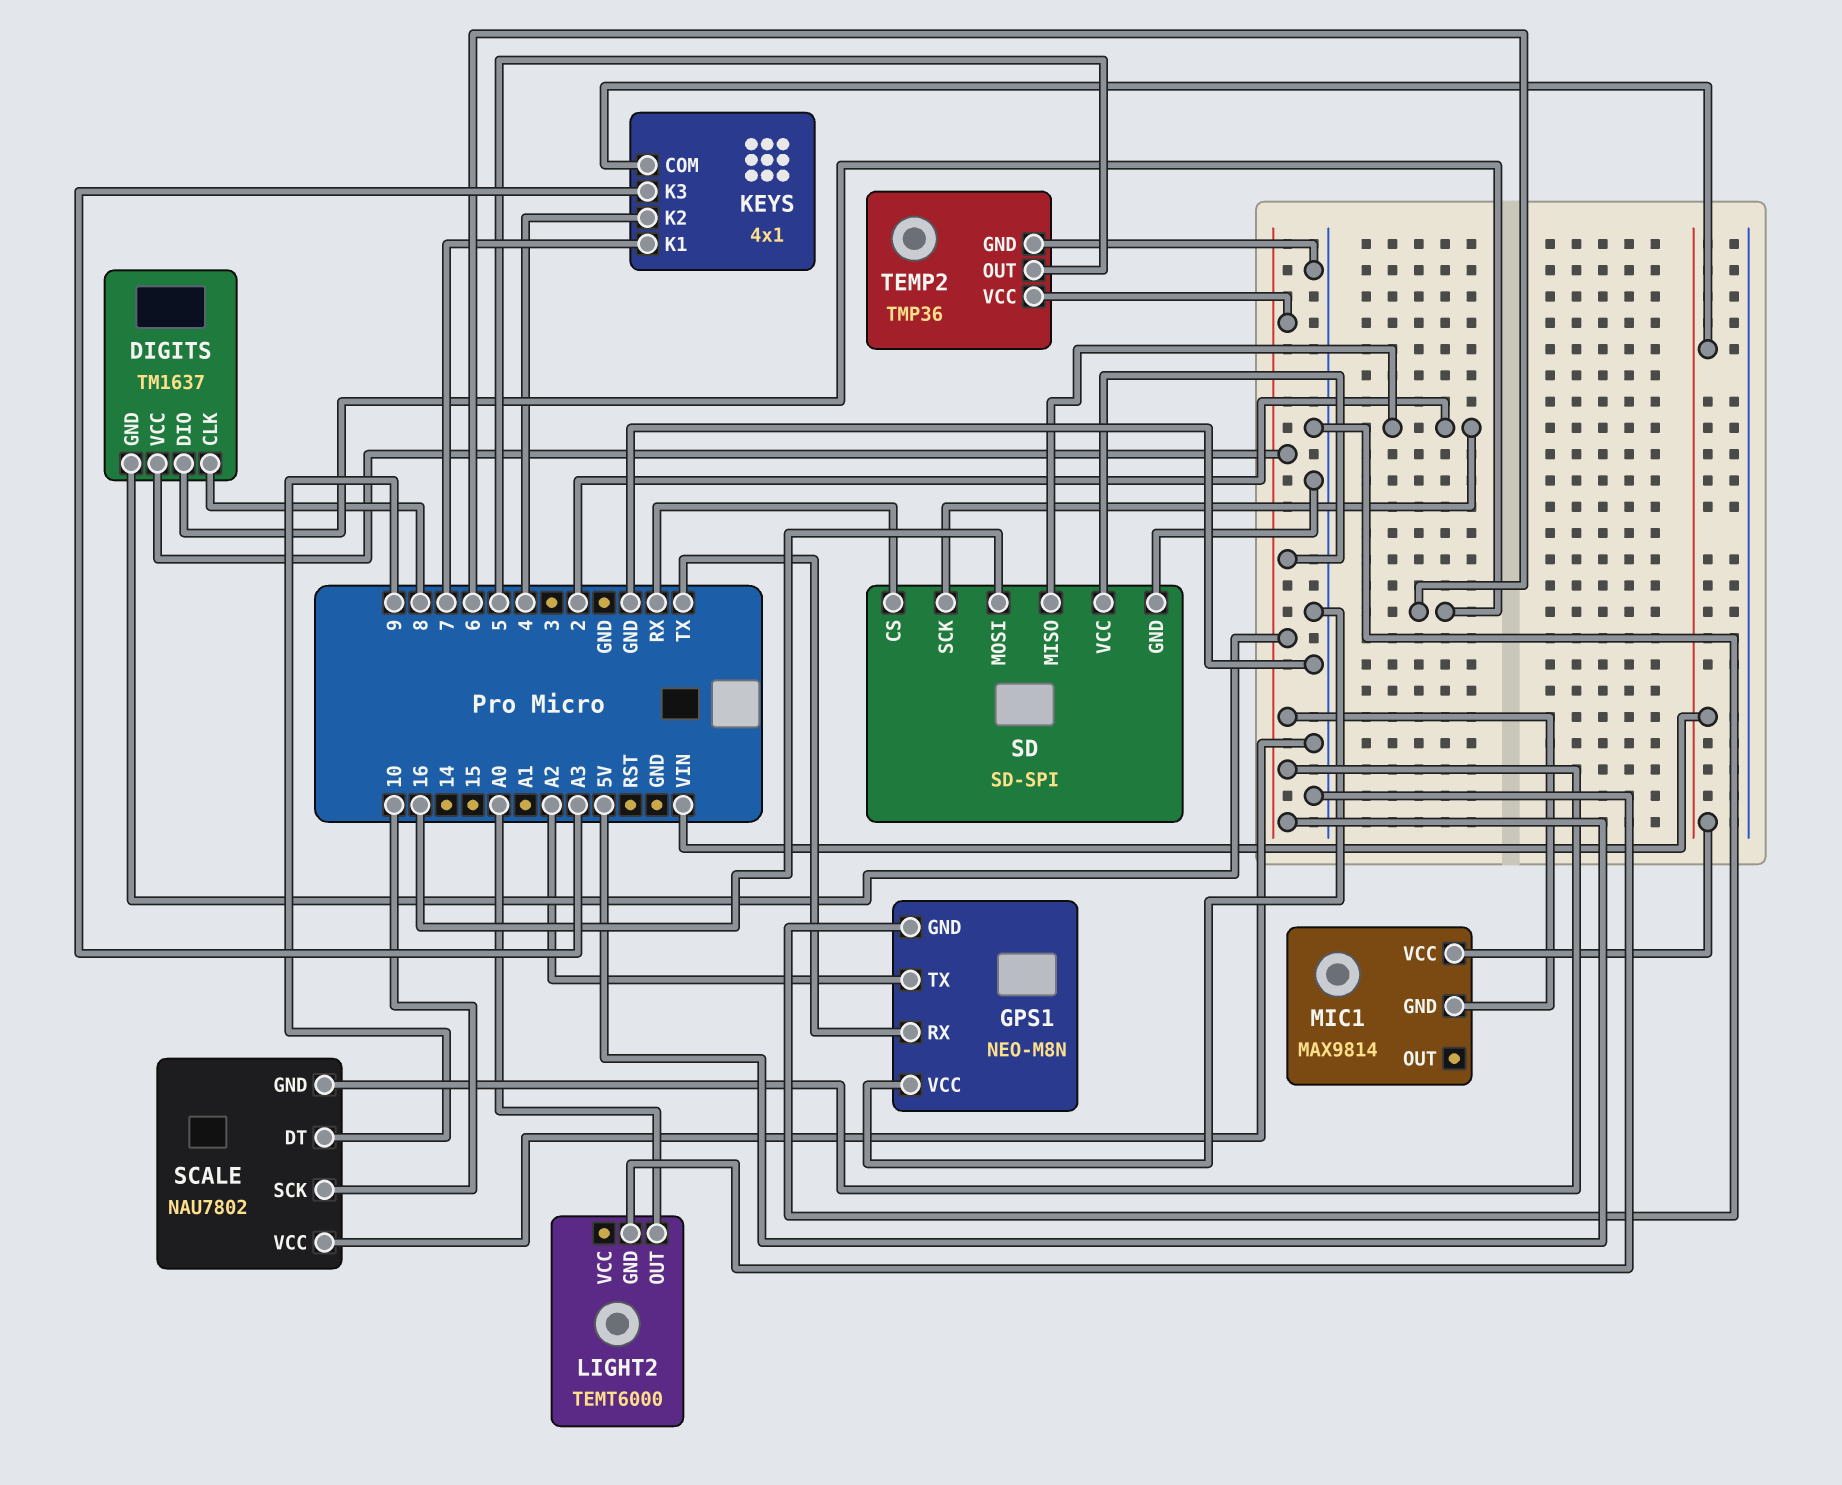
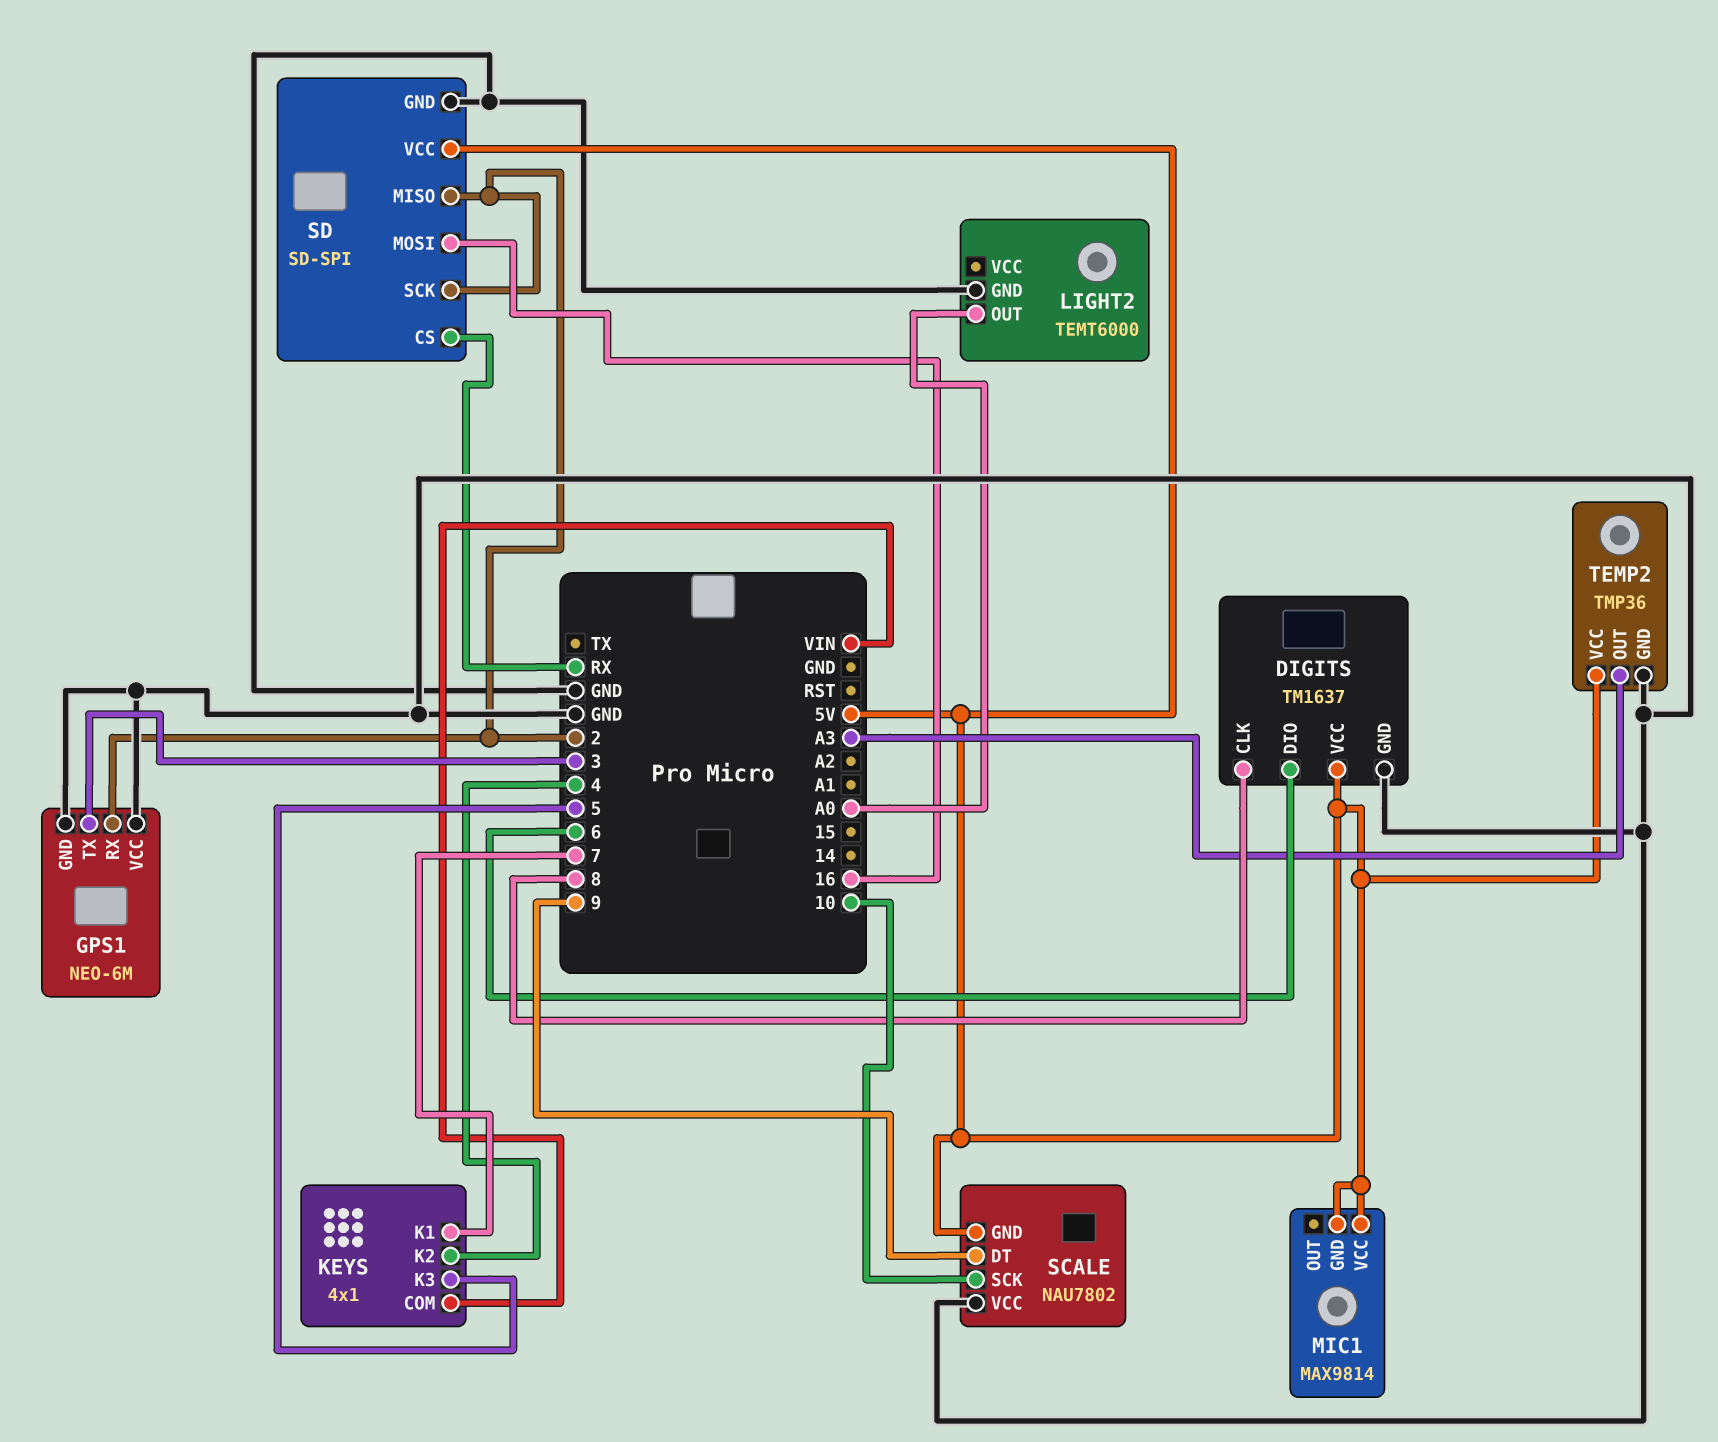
DIGITS pin GND: 5V -> GND
GPS1: NEO-M8N -> NEO-6M
GPS1 pin RX: TX -> 2
GPS1 pin TX: A2 -> 3
KEYS pin K3: A3 -> 5
MIC1 pin VCC: VIN -> 5V
TEMP2 pin OUT: 5 -> A3

